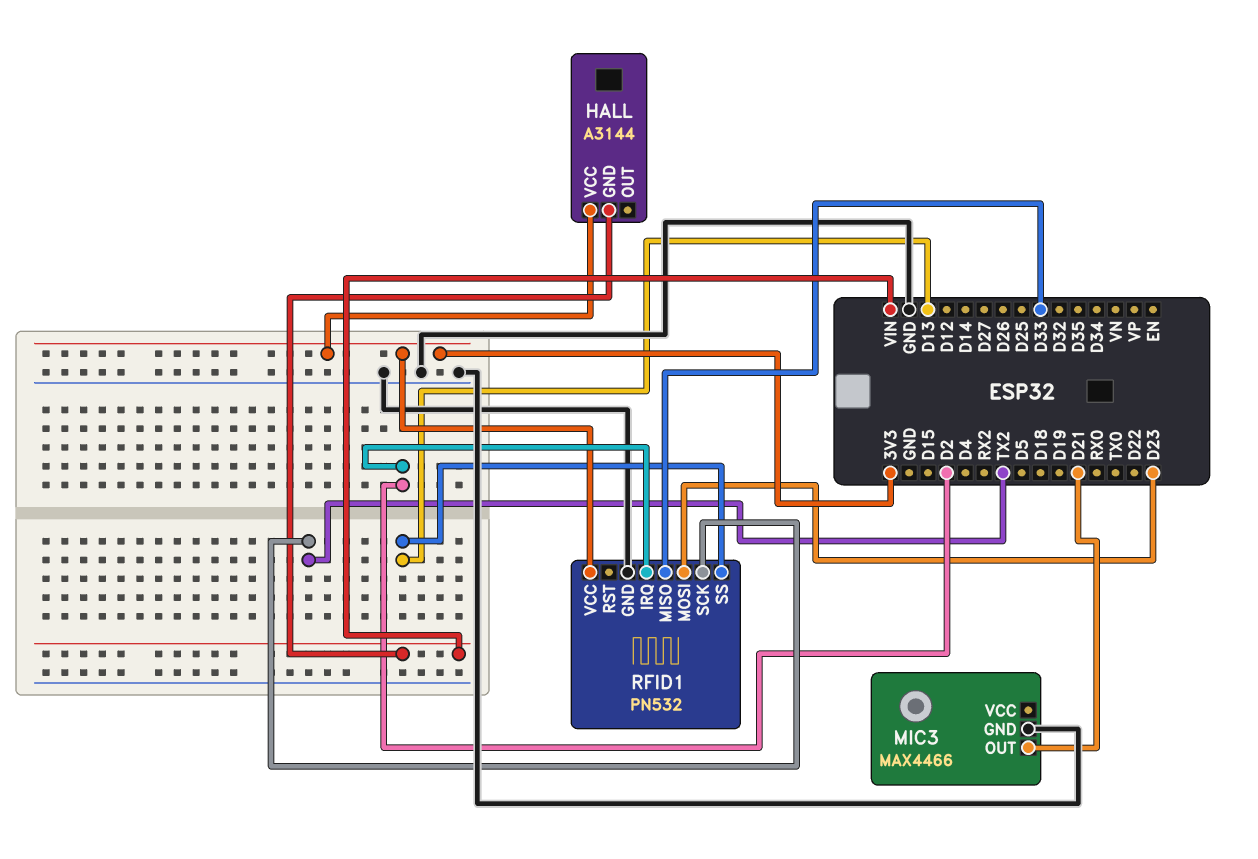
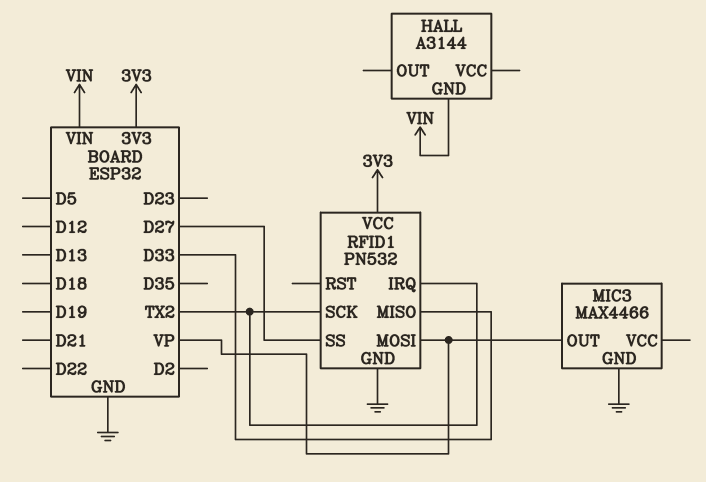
HALL pin VCC: 3V3 -> none
MIC3 pin OUT: D21 -> VP
RFID1 pin IRQ: D2 -> TX2
RFID1 pin MOSI: D23 -> VP
RFID1 pin SS: D13 -> D27

